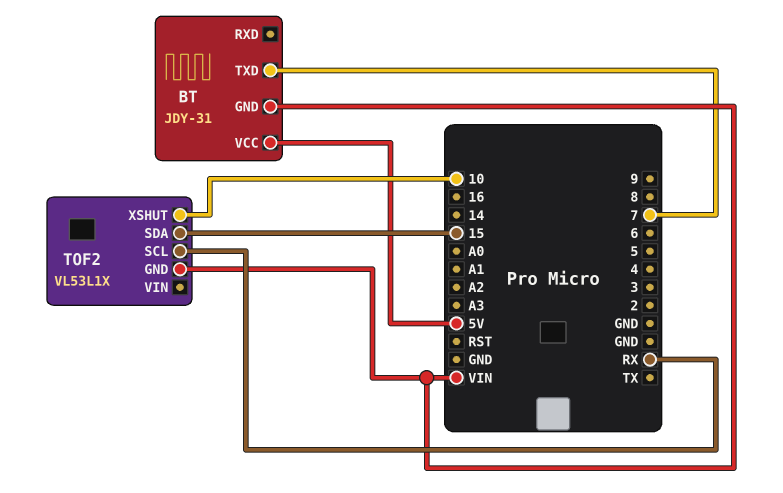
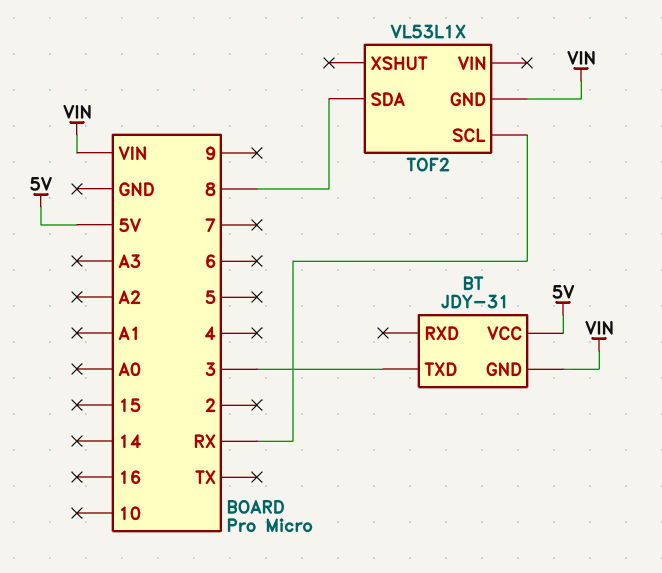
BT pin TXD: 7 -> 3
TOF2 pin SDA: 15 -> 8
TOF2 pin XSHUT: 10 -> none

